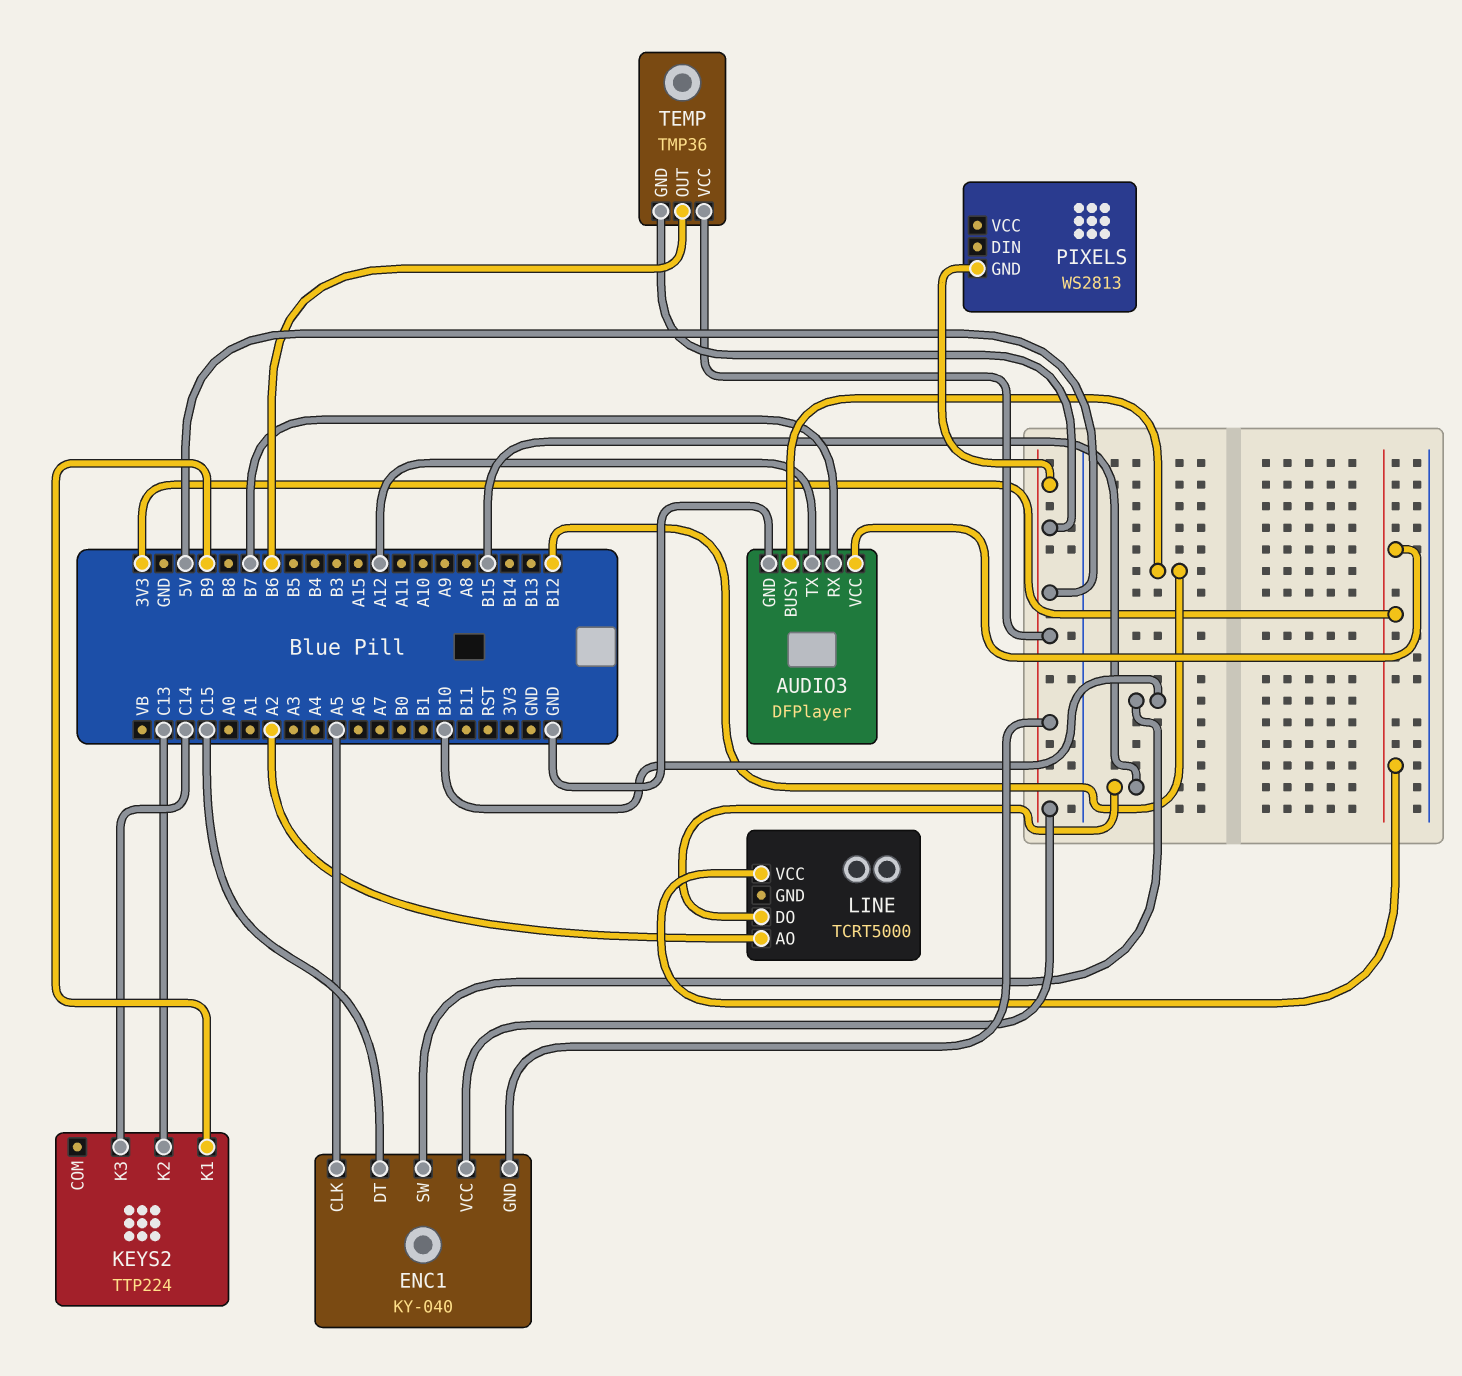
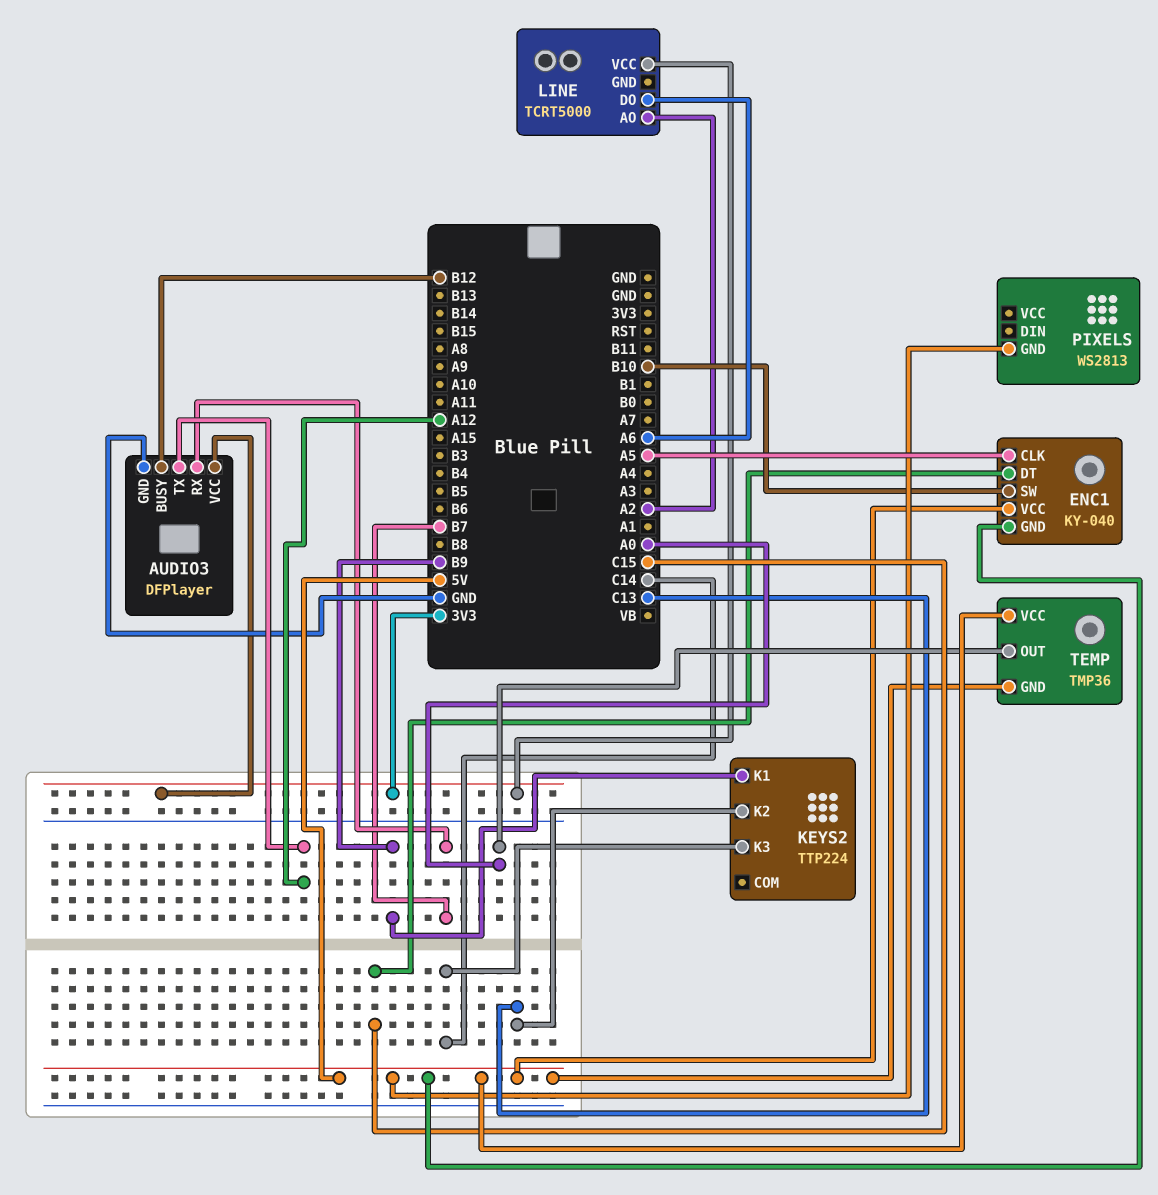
LINE pin DO: B15 -> A6
TEMP pin OUT: B6 -> A0

